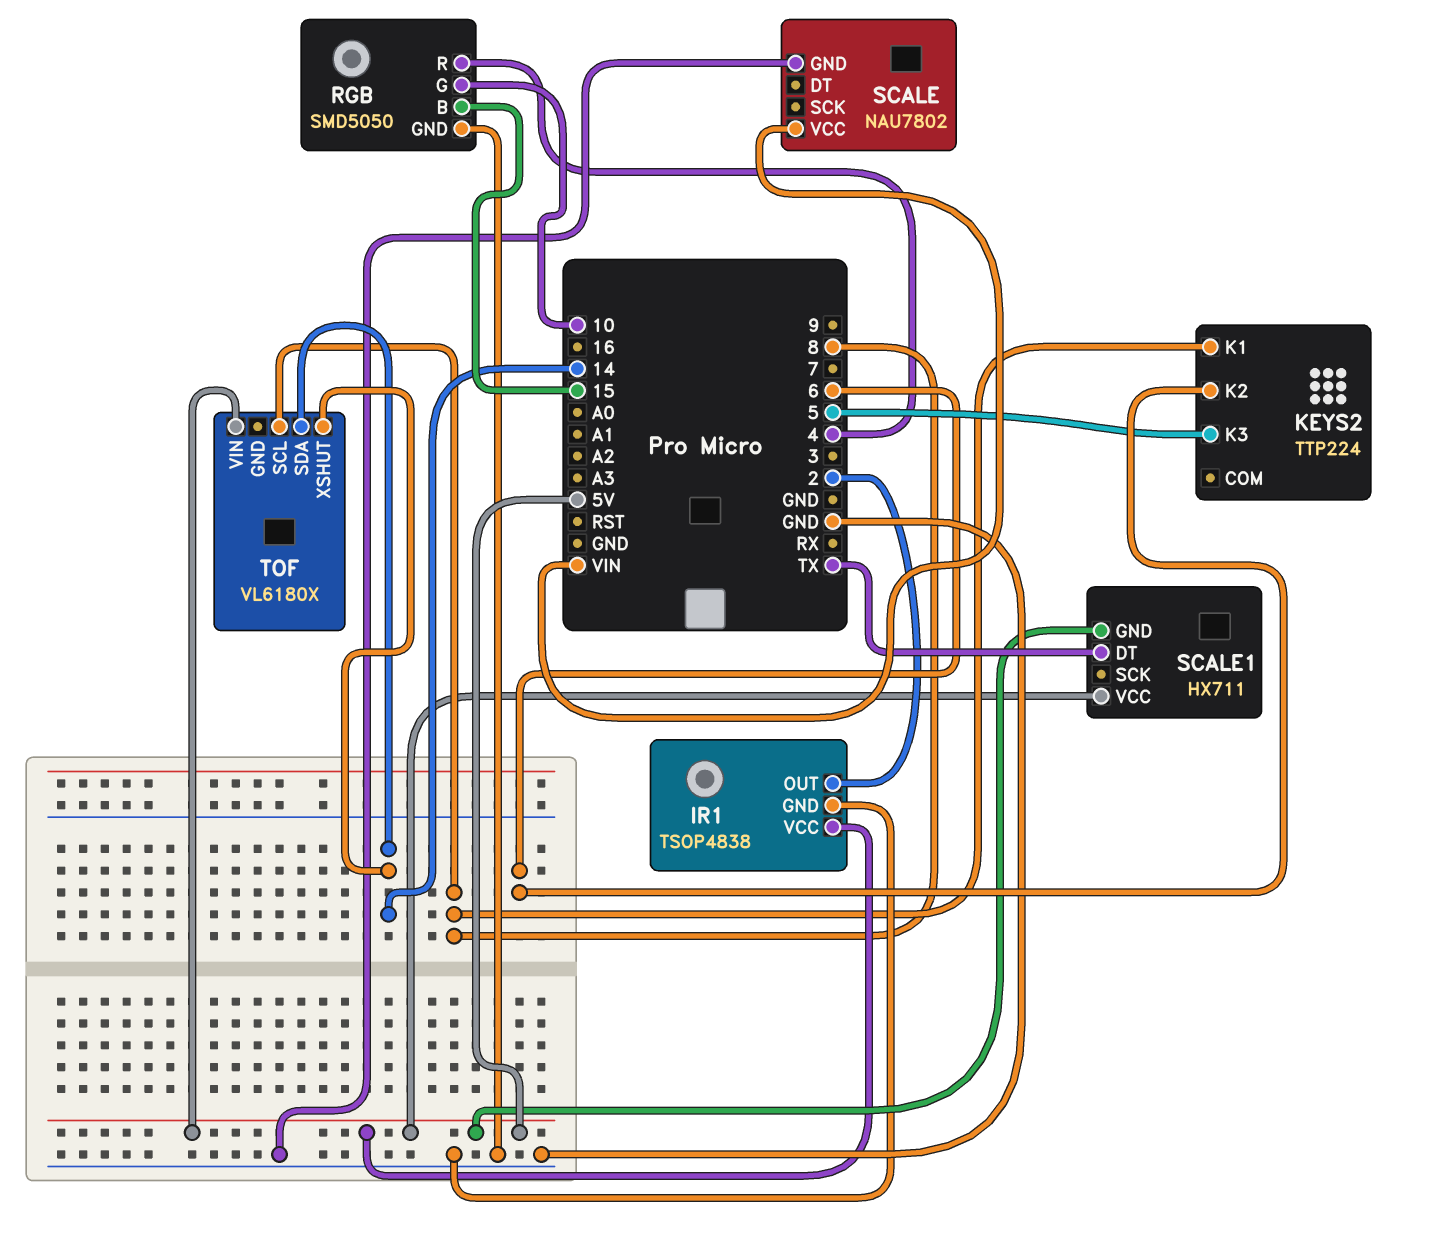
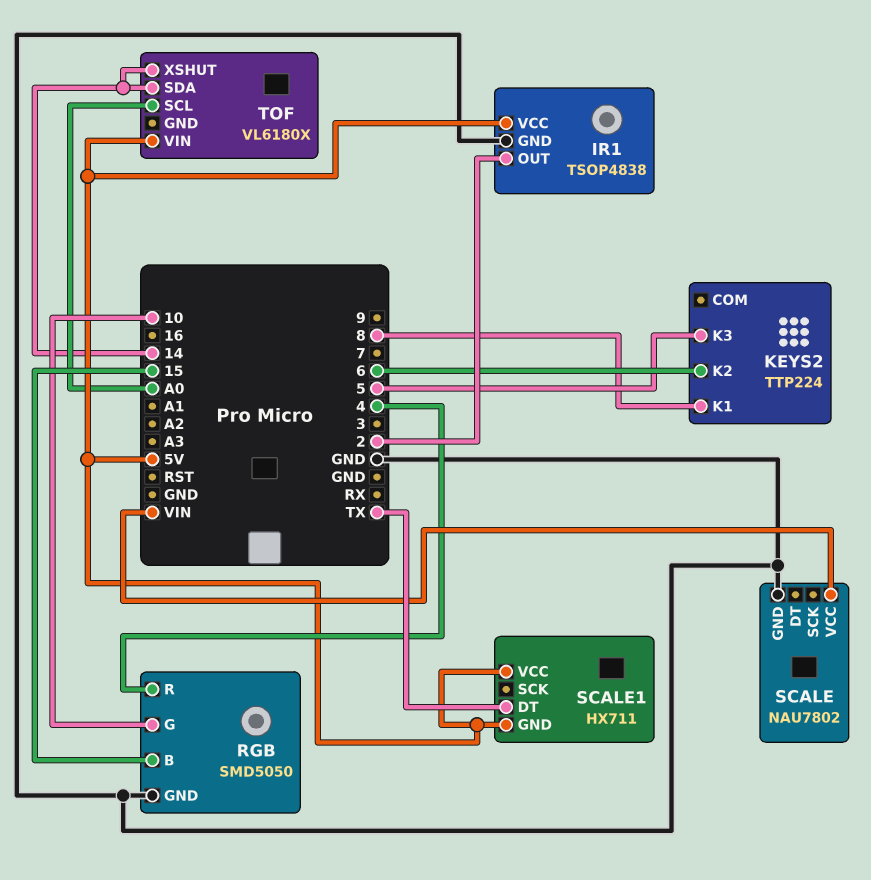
TOF pin SCL: 8 -> A0

